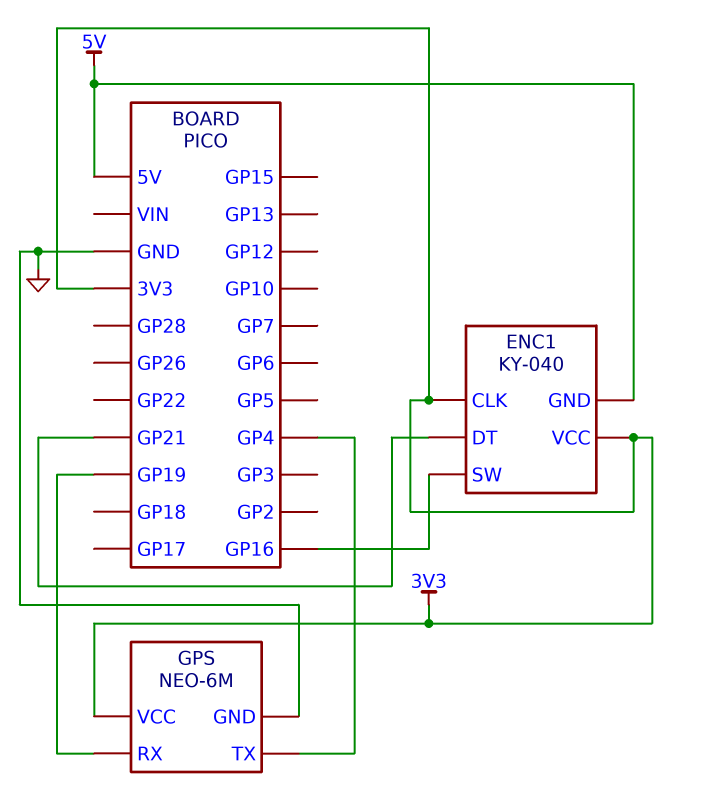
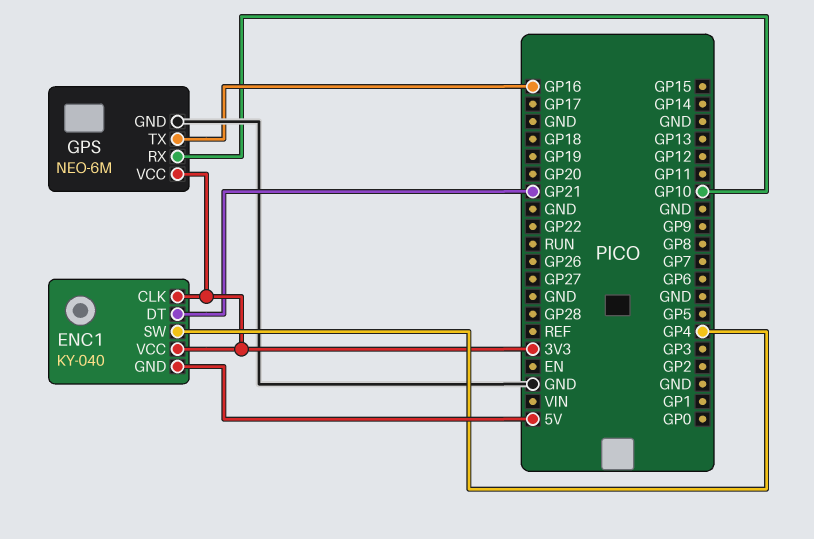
ENC1 pin SW: GP16 -> GP4
GPS pin RX: GP19 -> GP10
GPS pin TX: GP4 -> GP16

